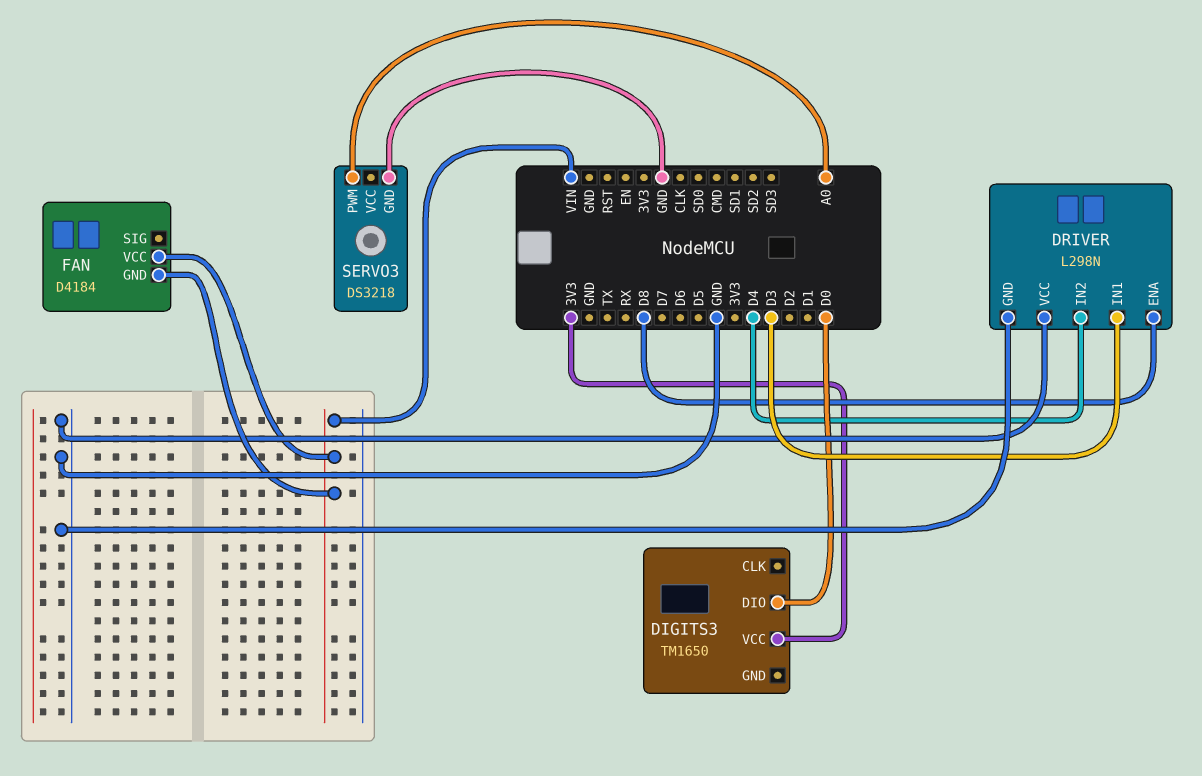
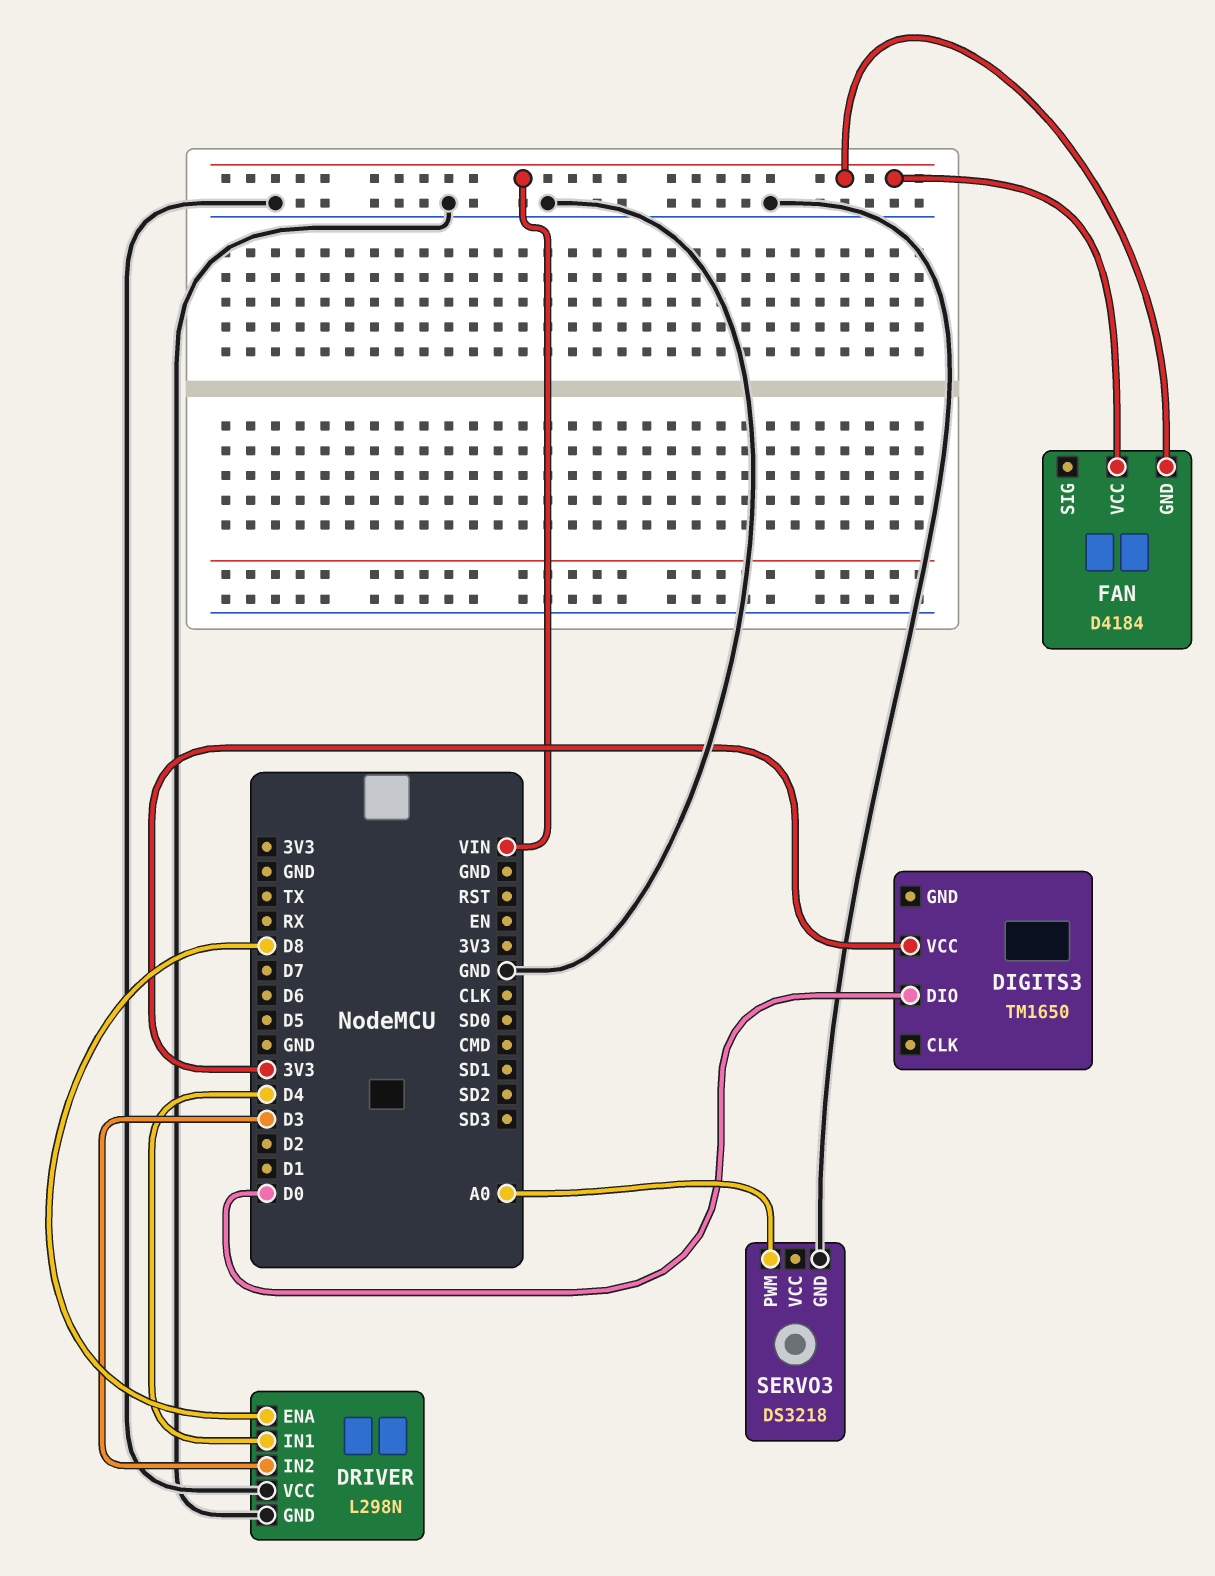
DRIVER pin IN1: D3 -> D4
DRIVER pin IN2: D4 -> D3

